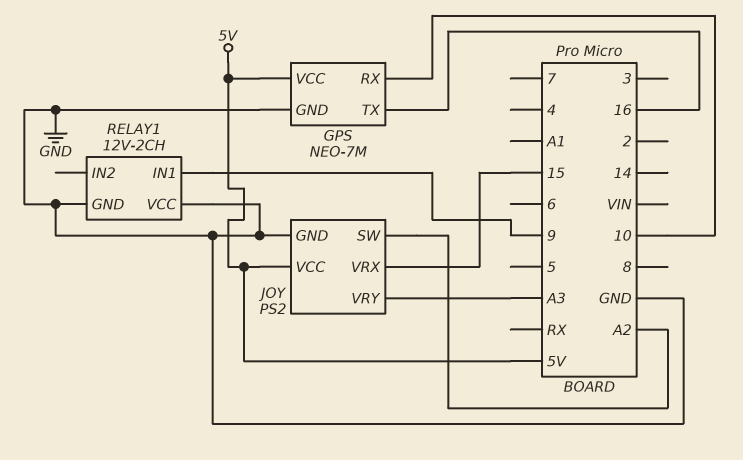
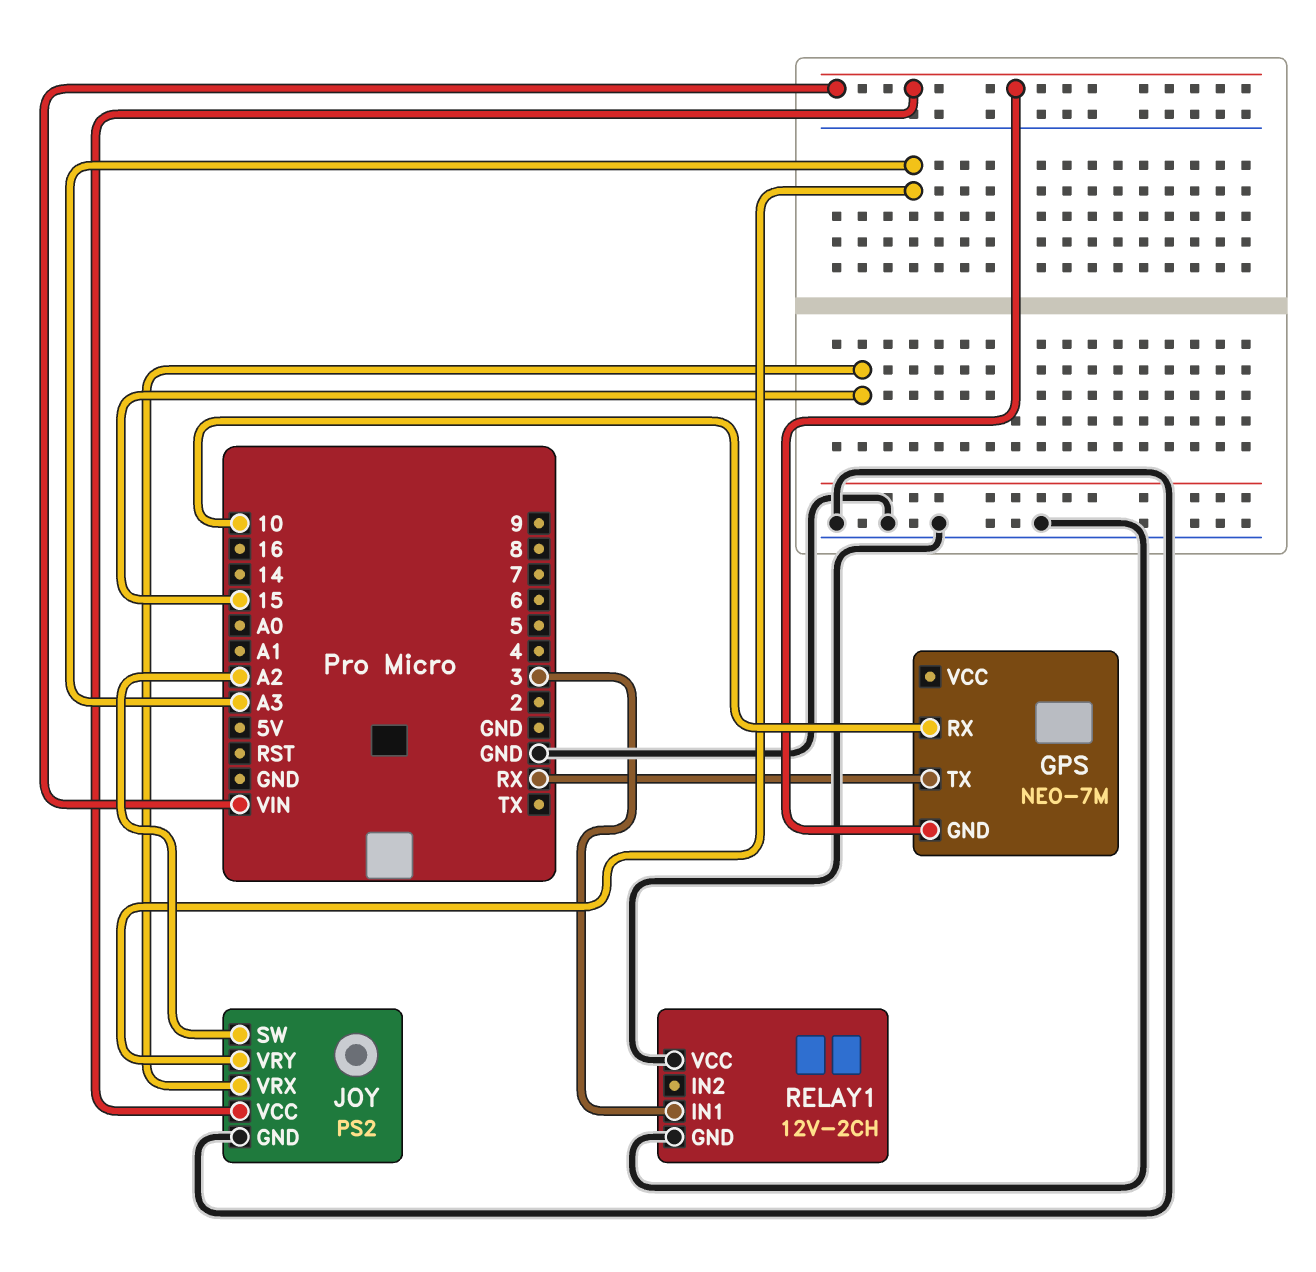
GPS pin GND: GND -> VIN
GPS pin TX: 16 -> RX
GPS pin VCC: 5V -> none
JOY pin VCC: 5V -> VIN
RELAY1 pin IN1: 9 -> 3

